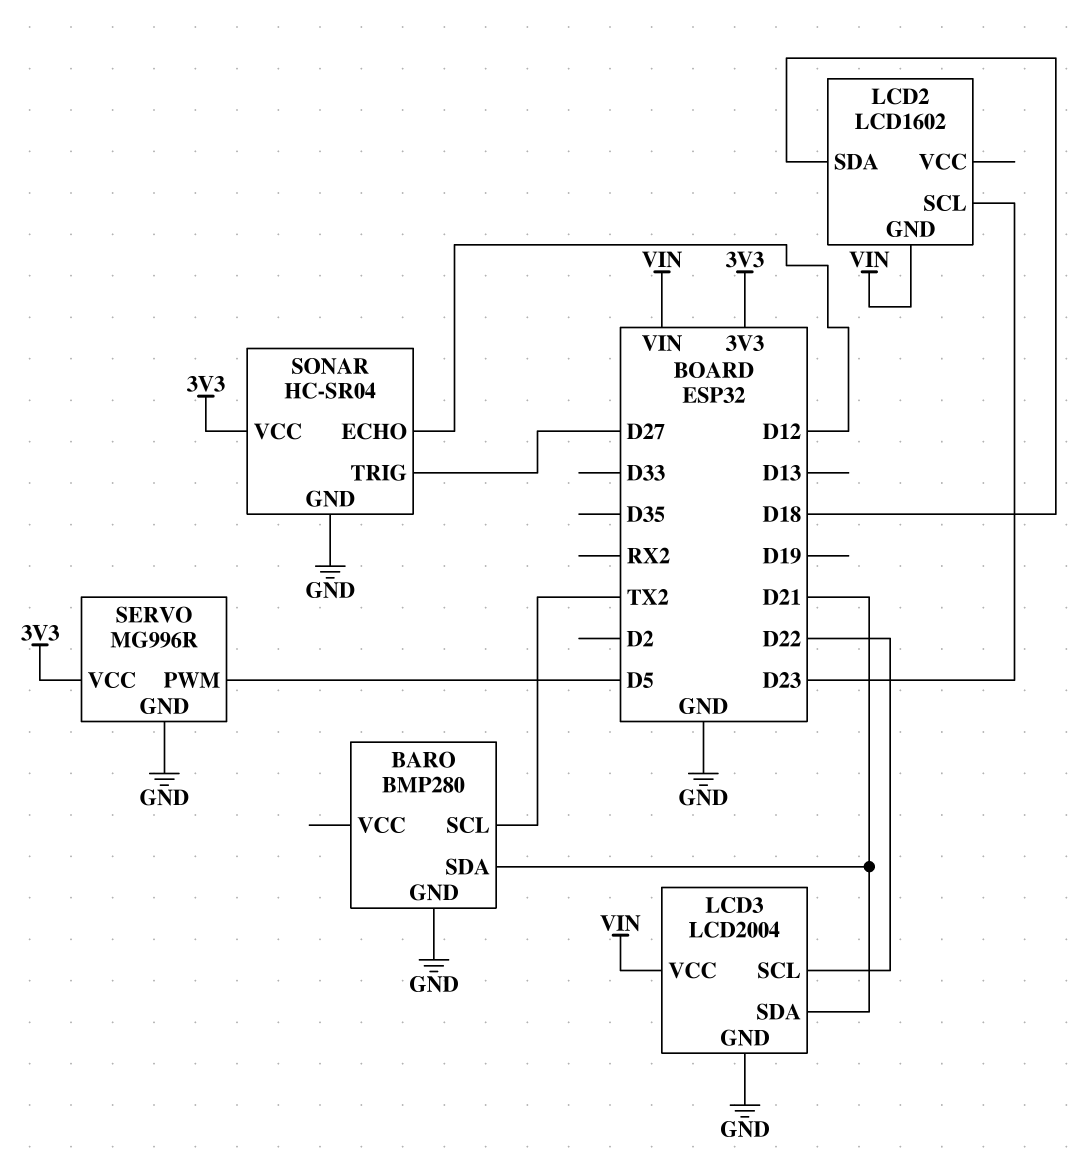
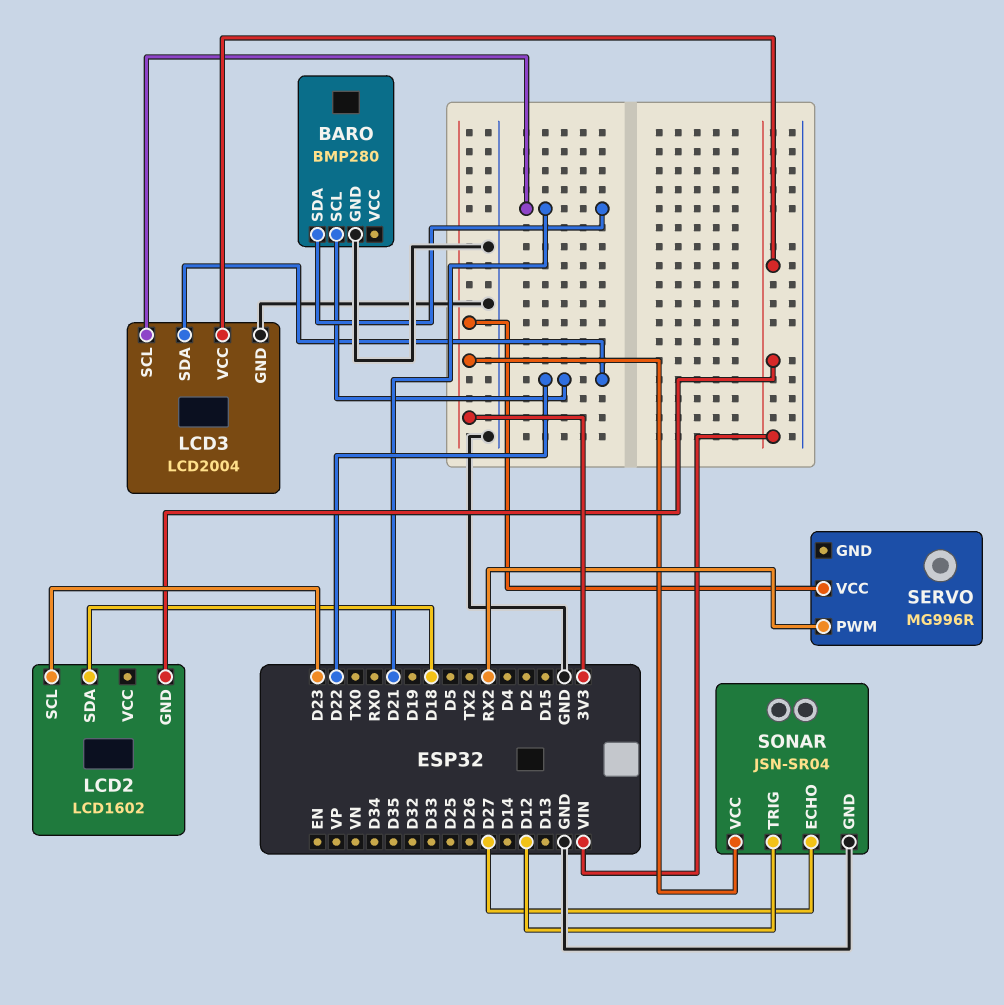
BARO pin SCL: TX2 -> D22
LCD3 pin SCL: D22 -> D21
LCD3 pin SDA: D21 -> D22
SERVO pin GND: GND -> none
SERVO pin PWM: D5 -> RX2
SONAR: HC-SR04 -> JSN-SR04
SONAR pin ECHO: D12 -> D27
SONAR pin TRIG: D27 -> D12

